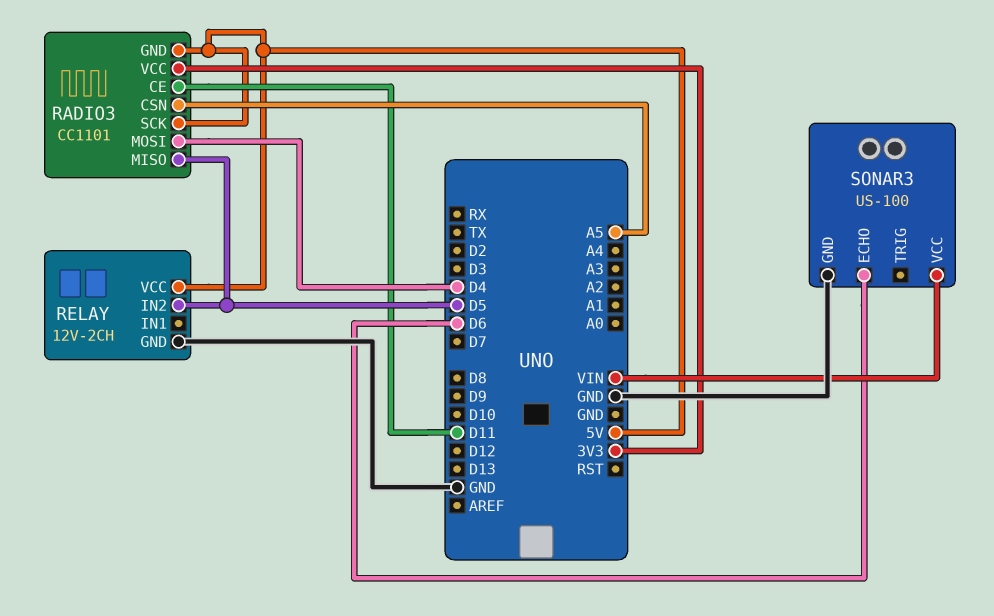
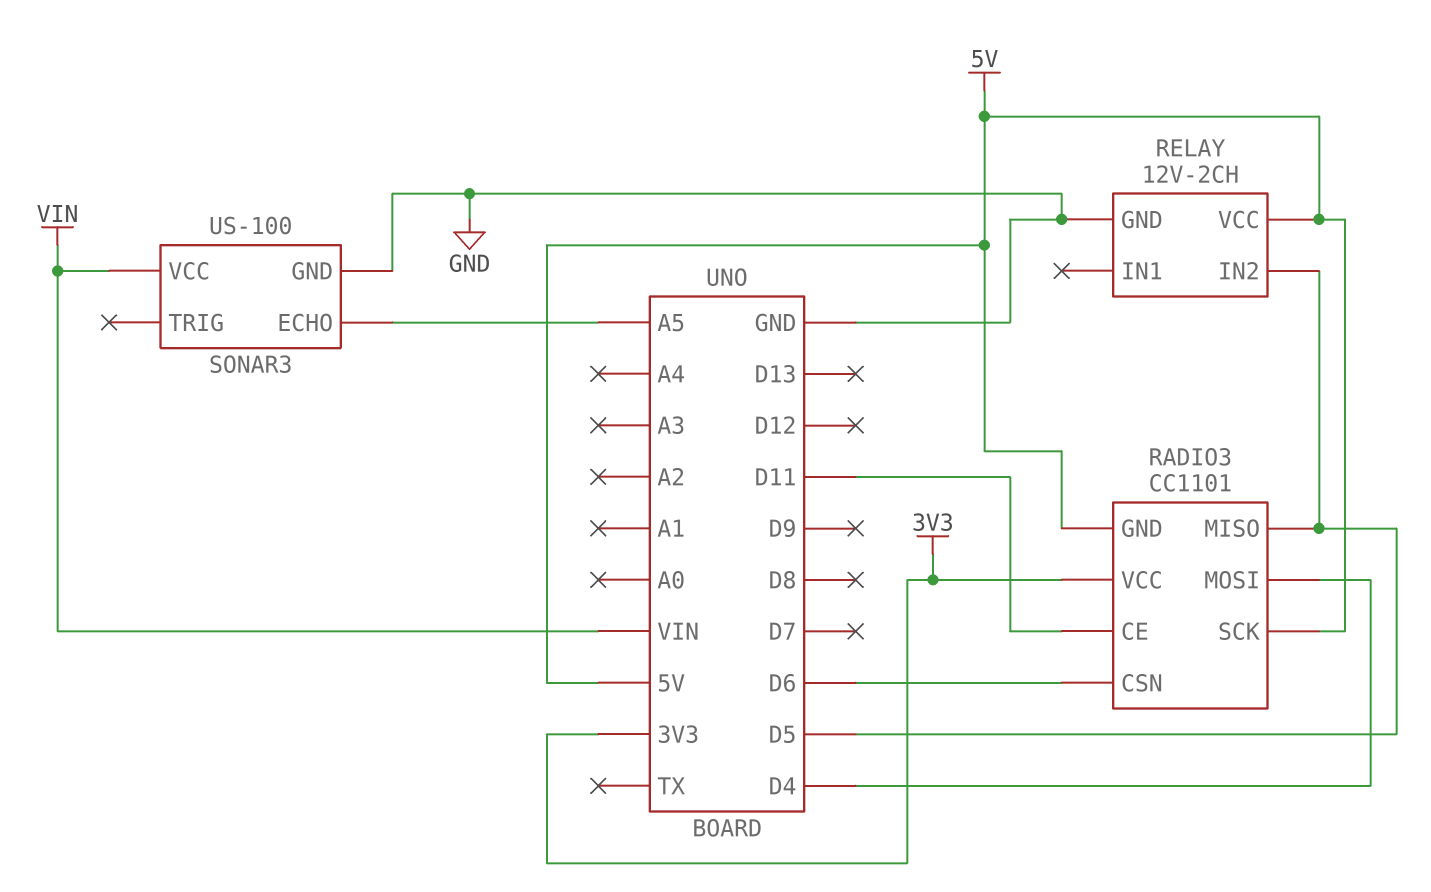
RADIO3 pin CSN: A5 -> D6
SONAR3 pin ECHO: D6 -> A5

